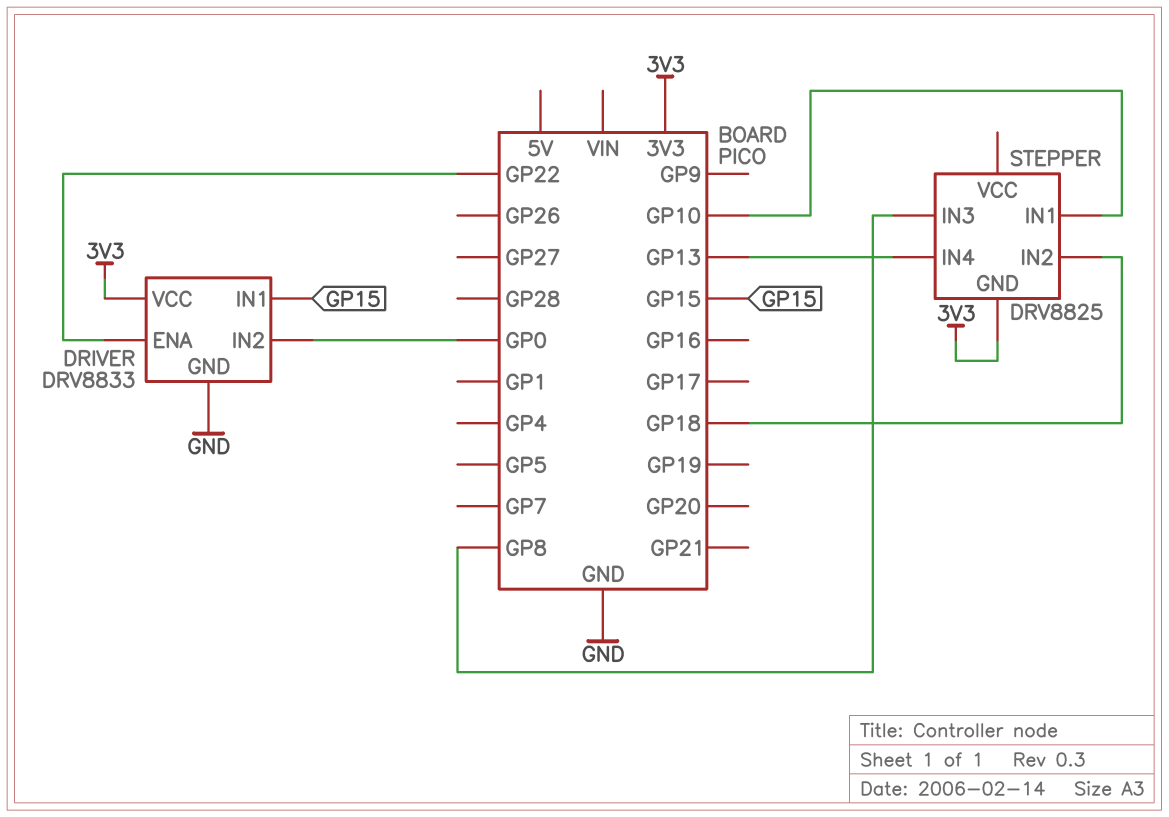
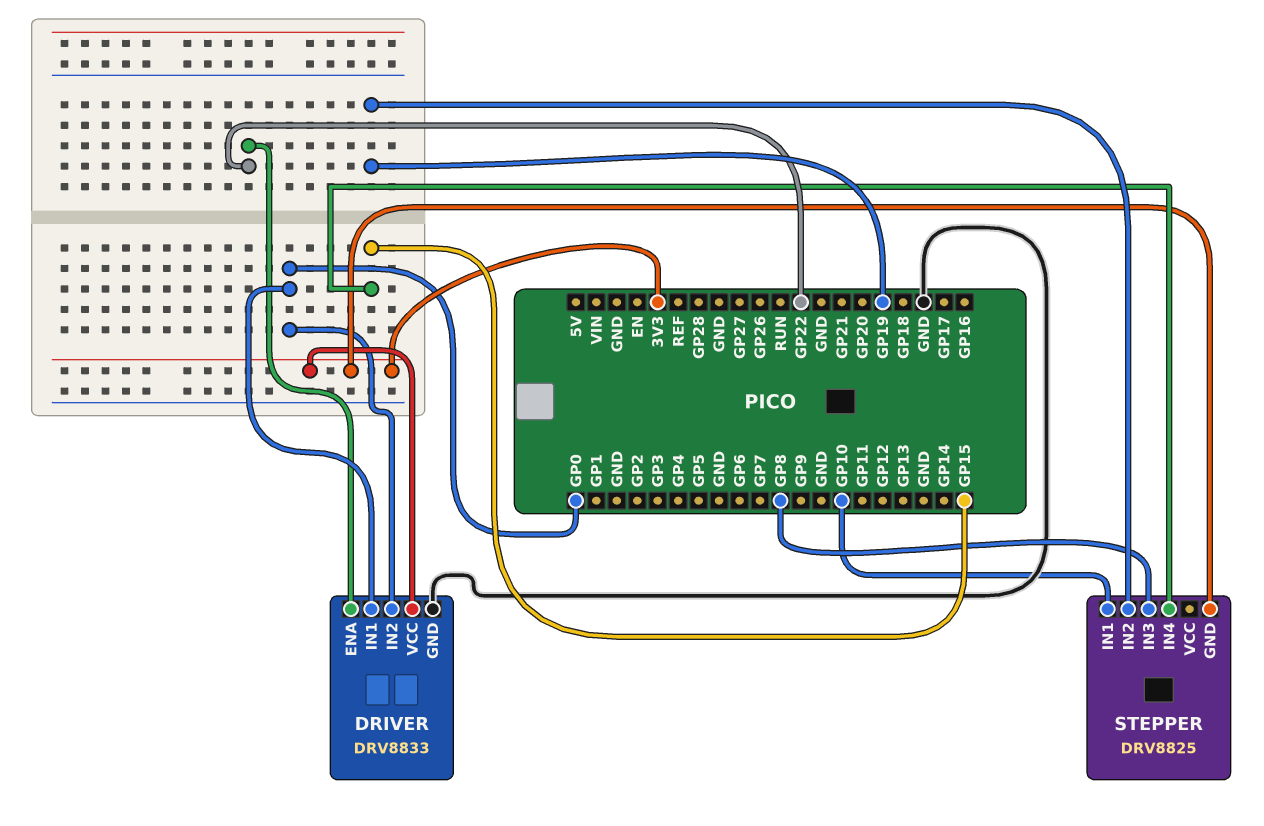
DRIVER pin IN1: GP15 -> GP0
STEPPER pin IN2: GP18 -> GP19
STEPPER pin IN4: GP13 -> GP15

